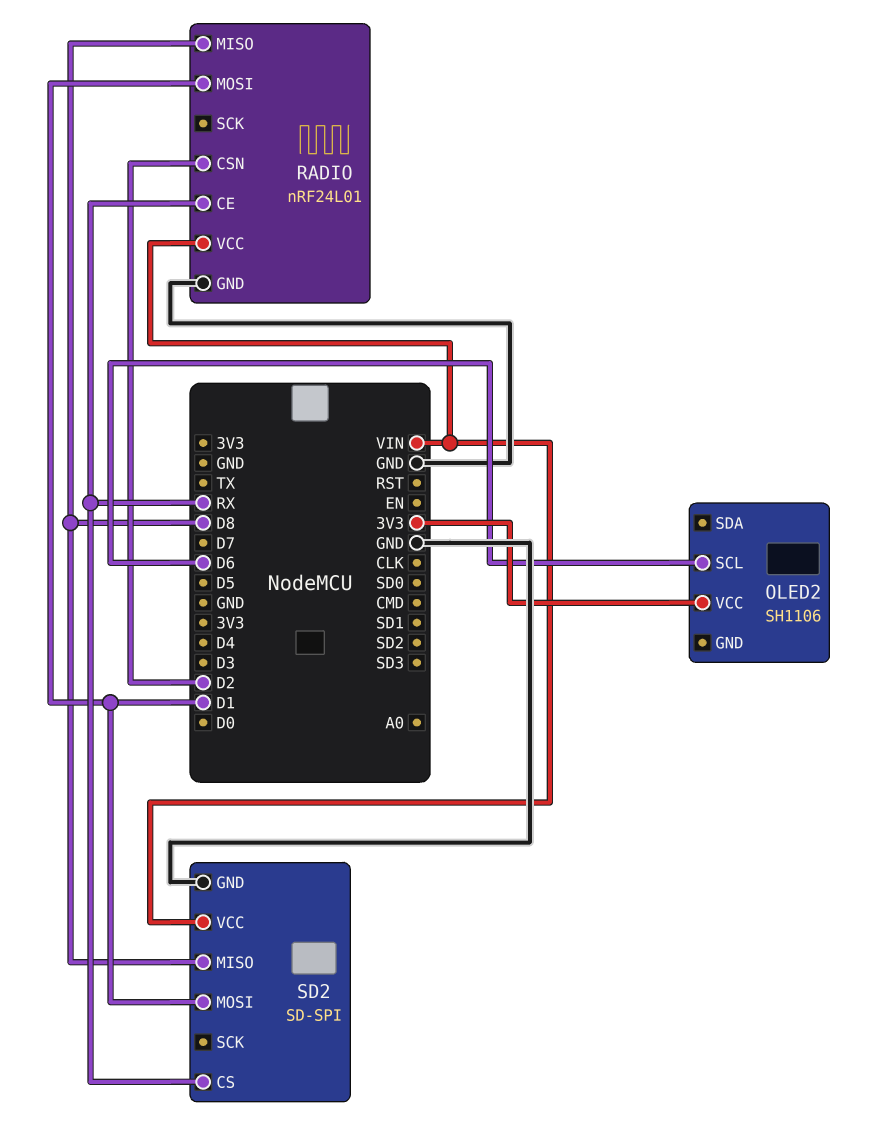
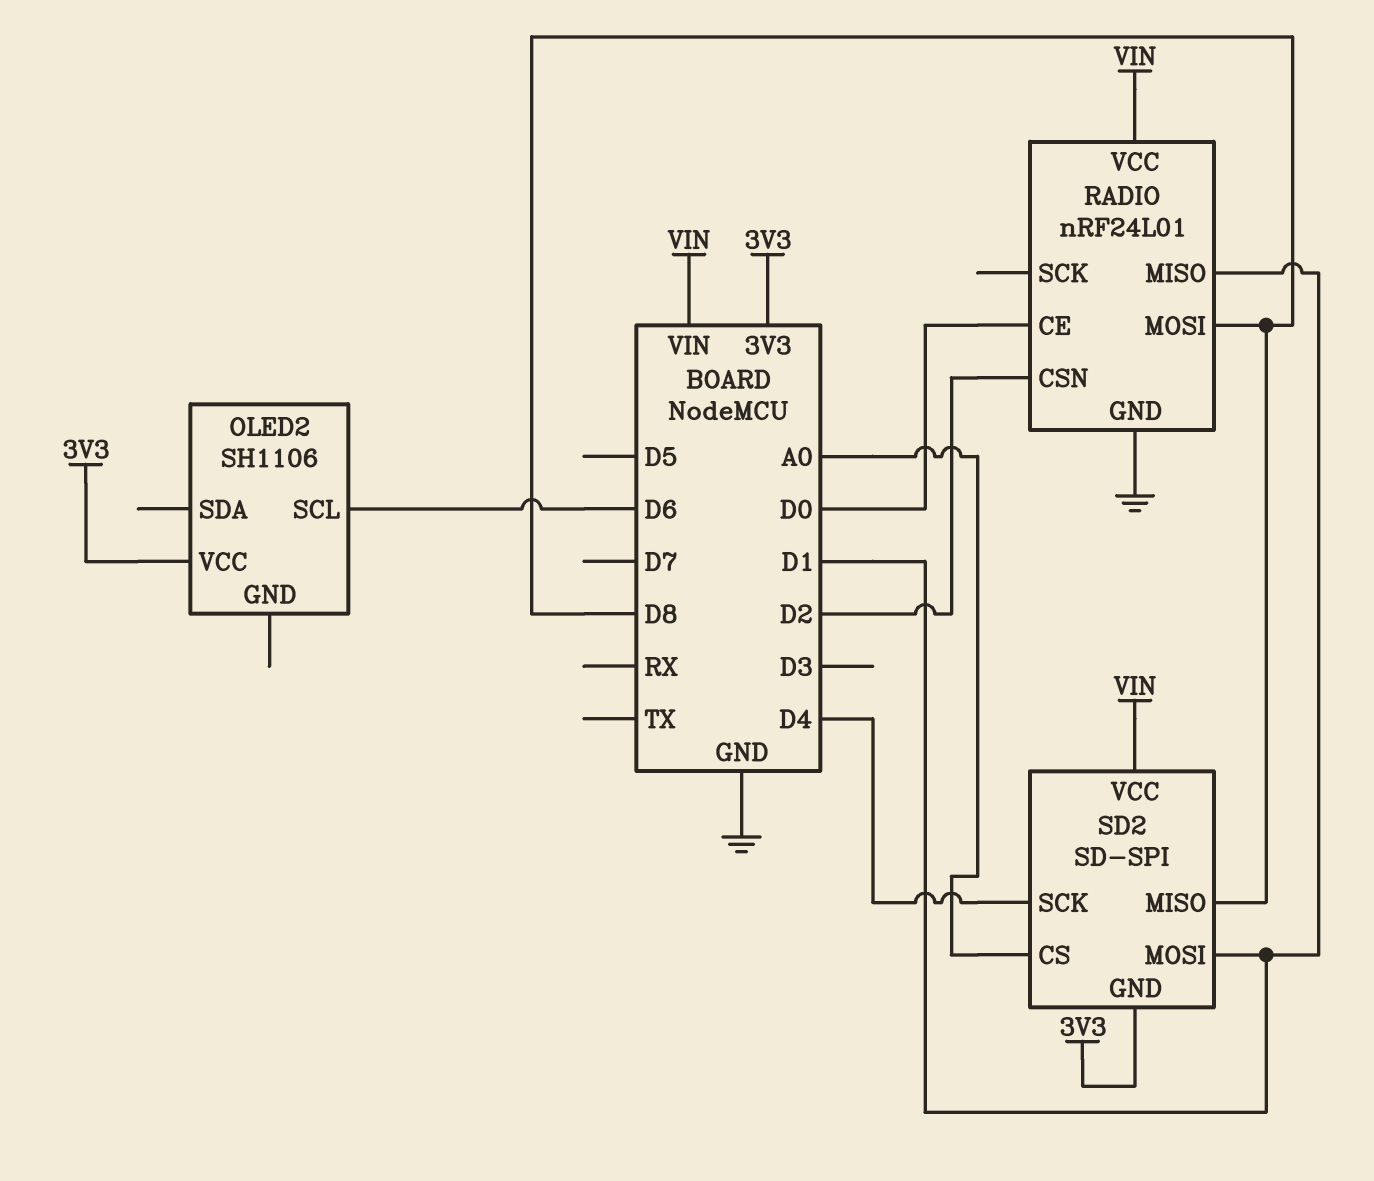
RADIO pin CE: RX -> D0
RADIO pin MISO: D8 -> D1
RADIO pin MOSI: D1 -> D8
SD2 pin CS: RX -> A0
SD2 pin GND: GND -> 3V3
SD2 pin SCK: none -> D4

